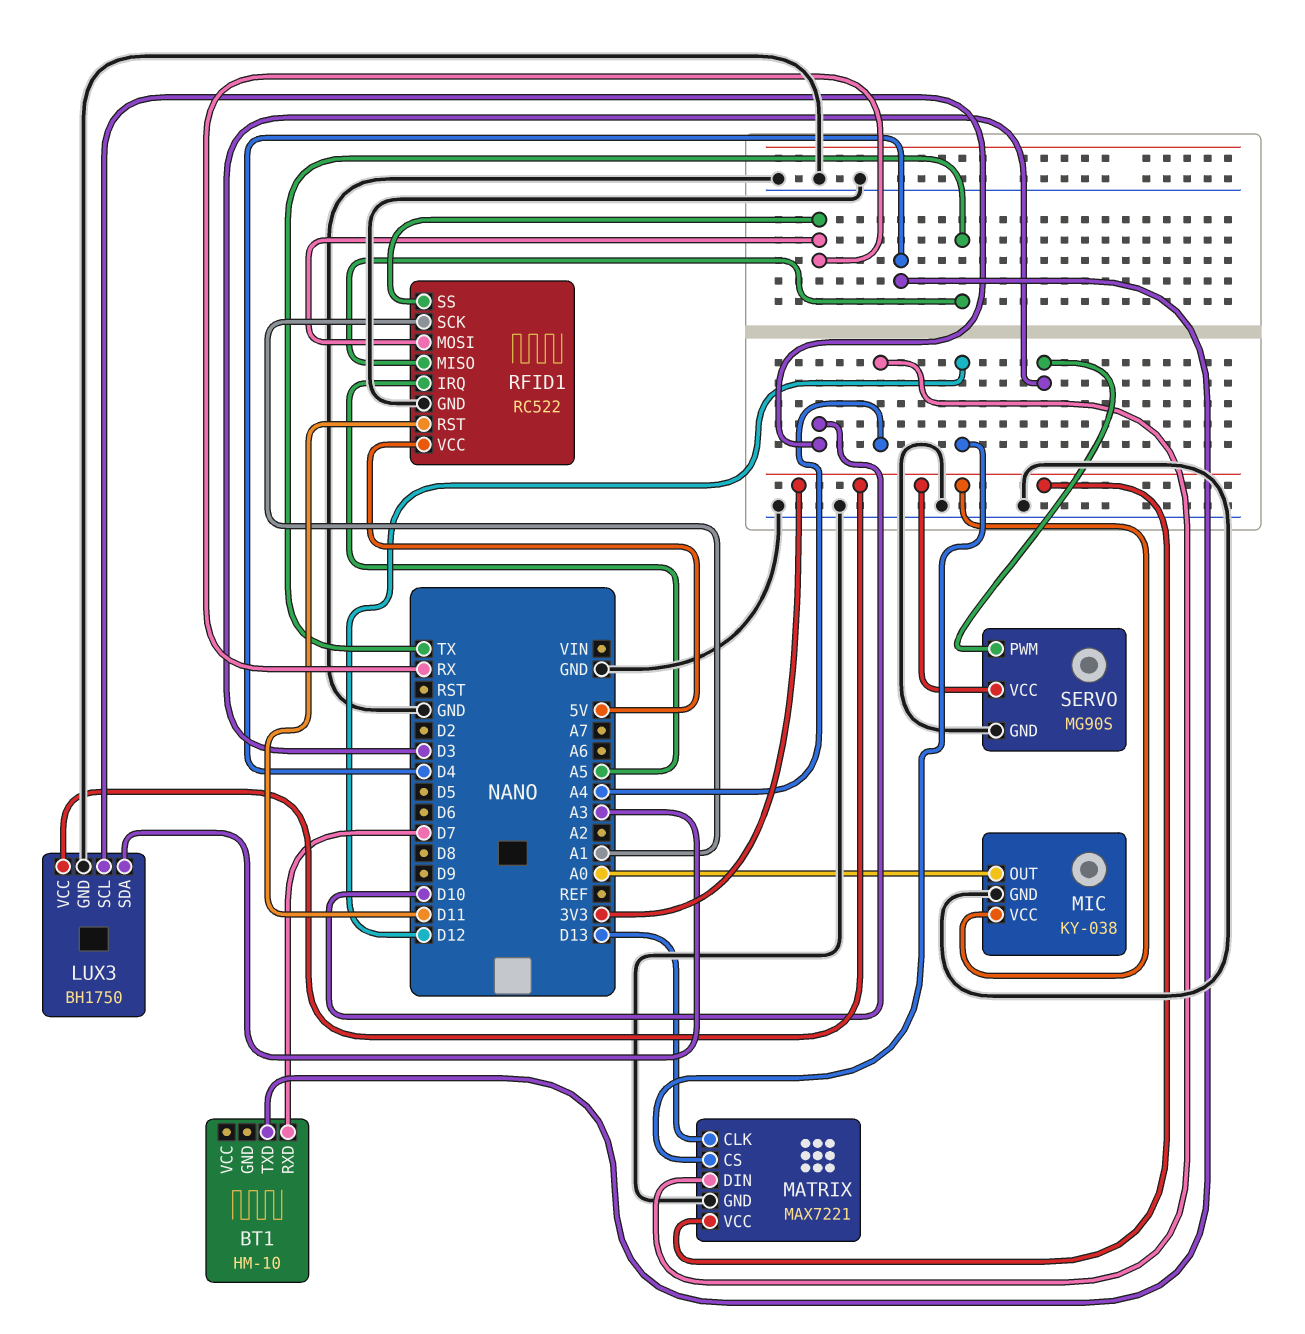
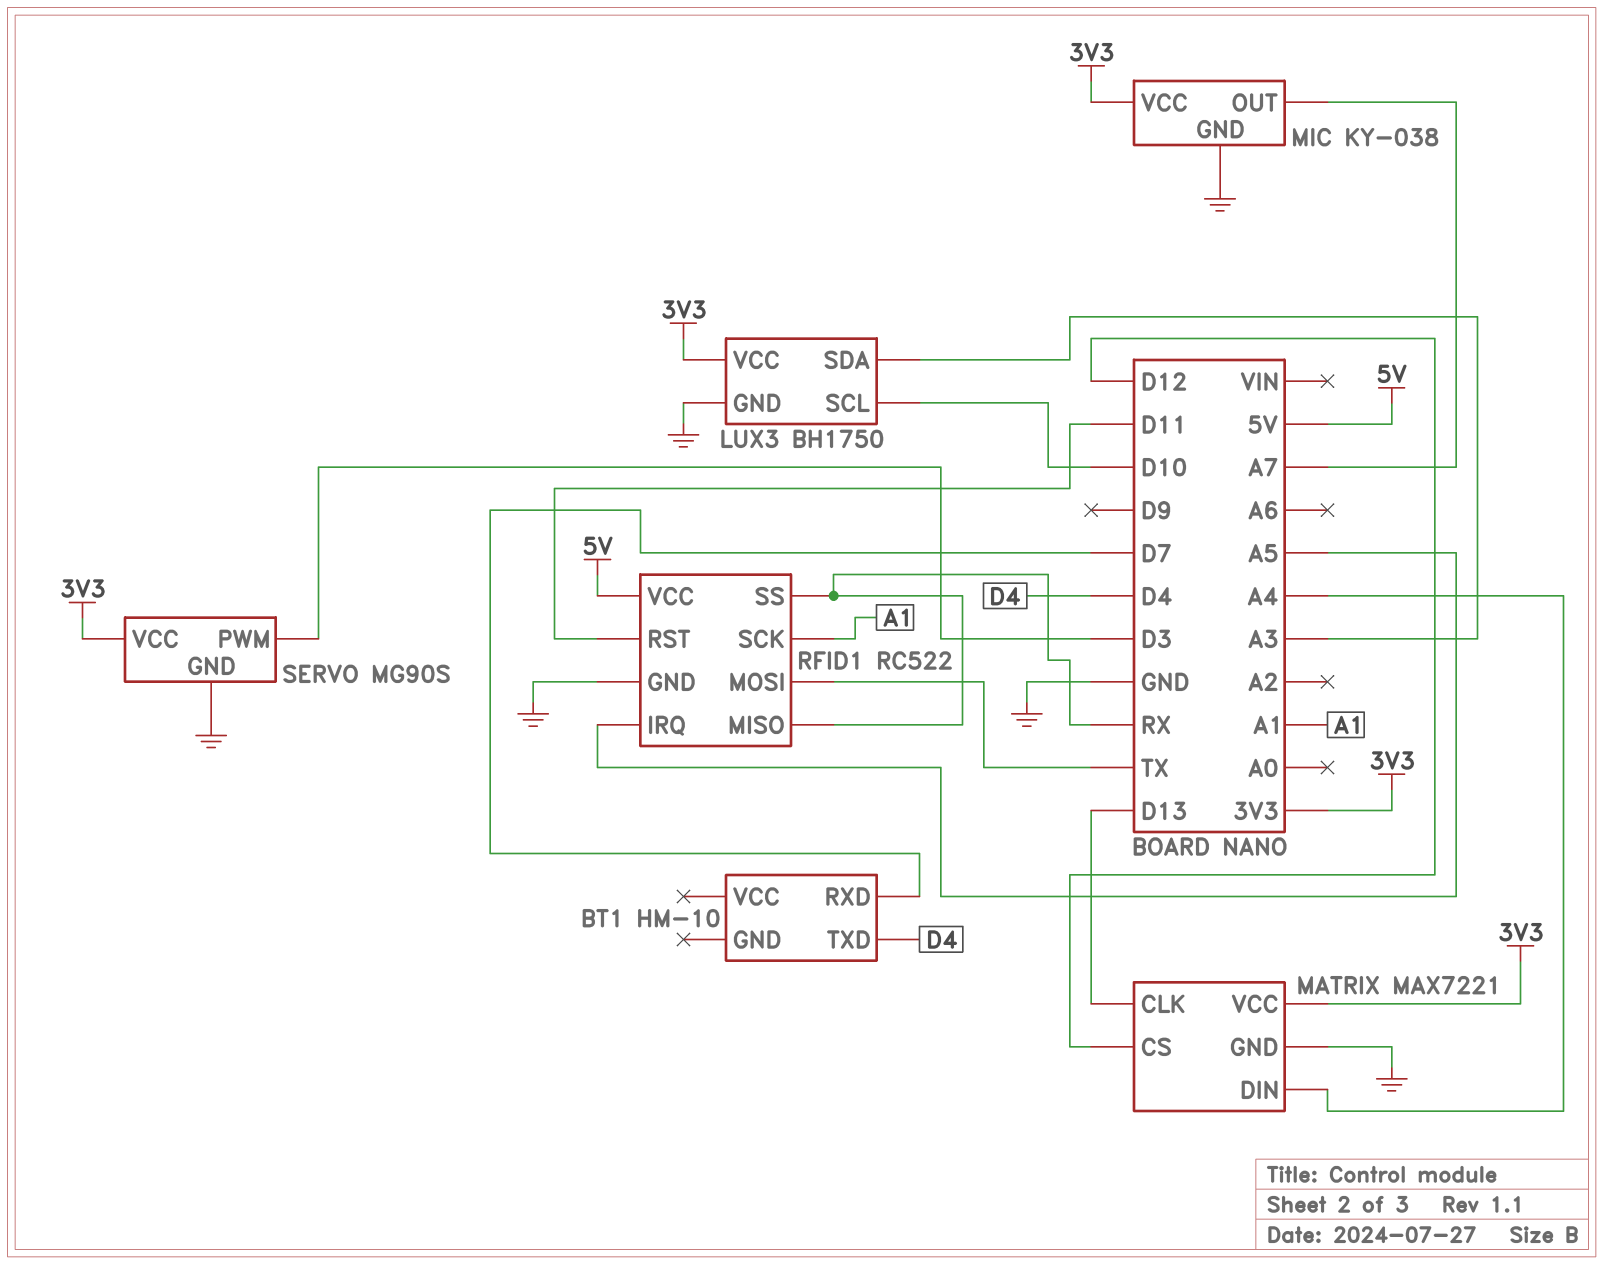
MIC pin OUT: A0 -> A7
RFID1 pin MISO: TX -> RX
RFID1 pin MOSI: RX -> TX

